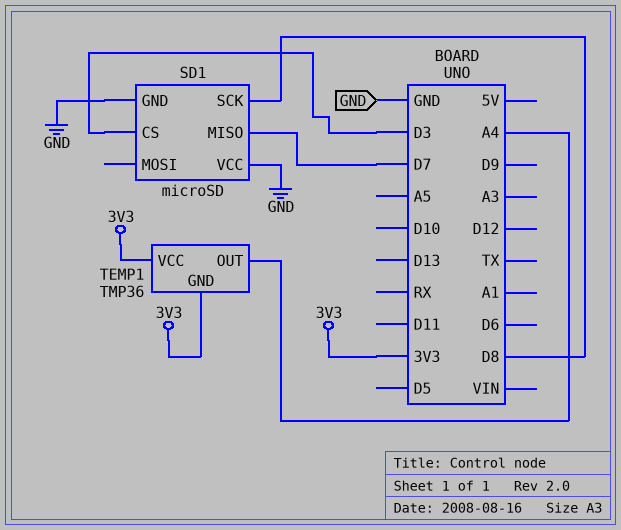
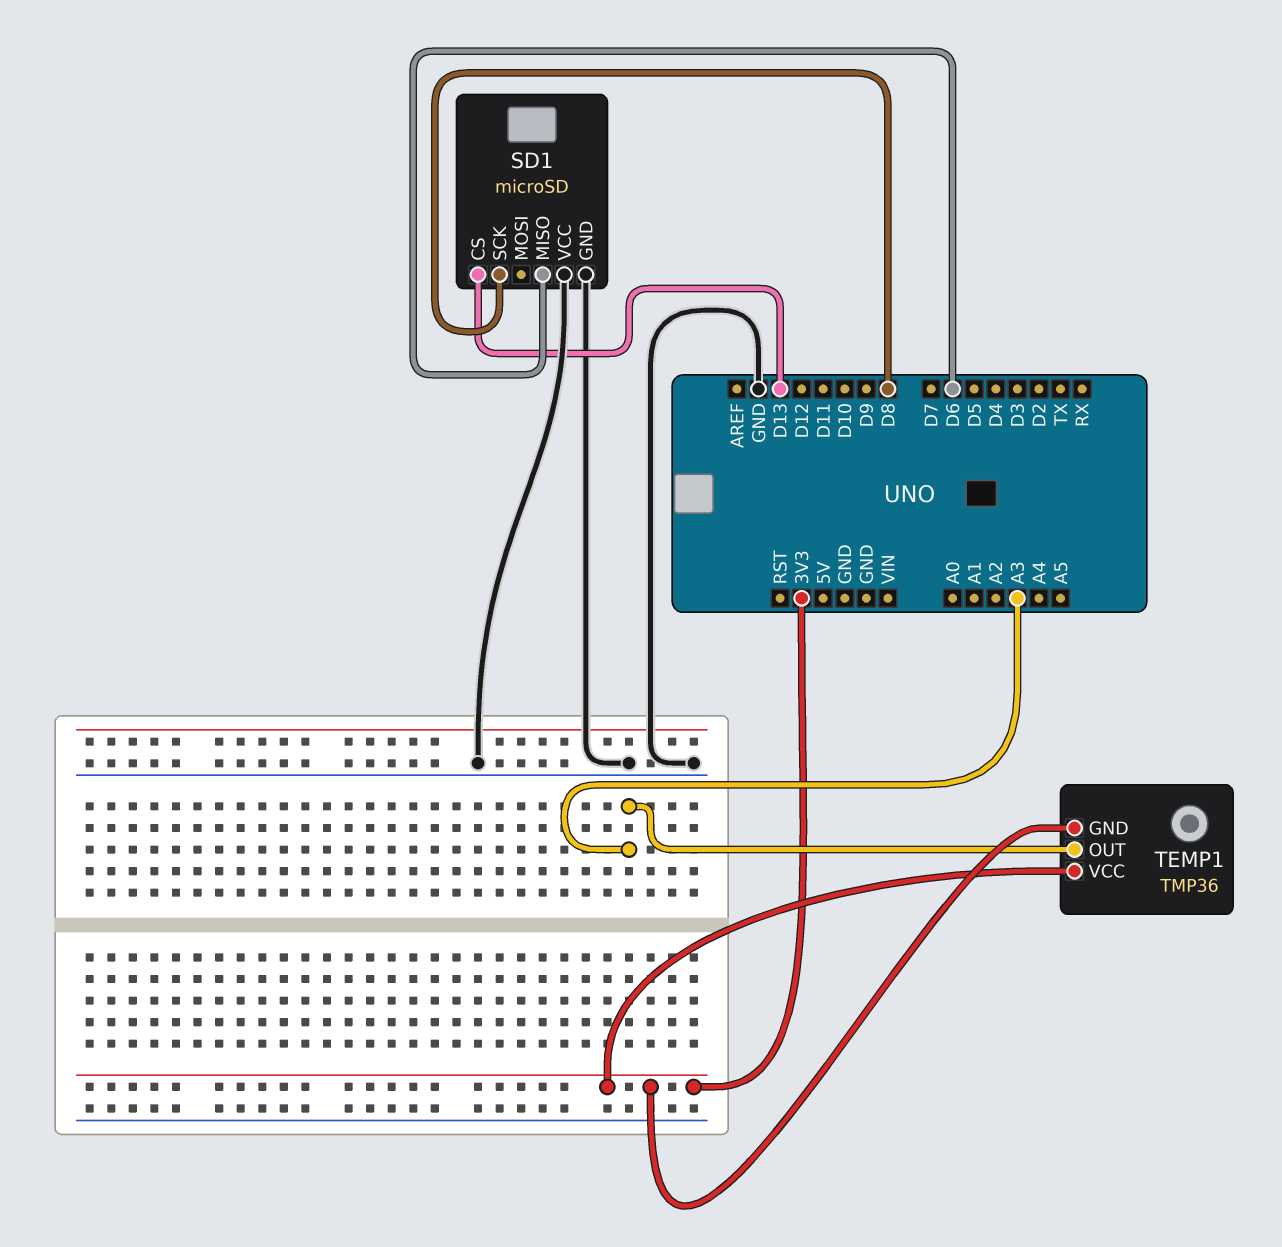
SD1 pin CS: D3 -> D13
SD1 pin MISO: D7 -> D6
TEMP1 pin OUT: A4 -> A3

